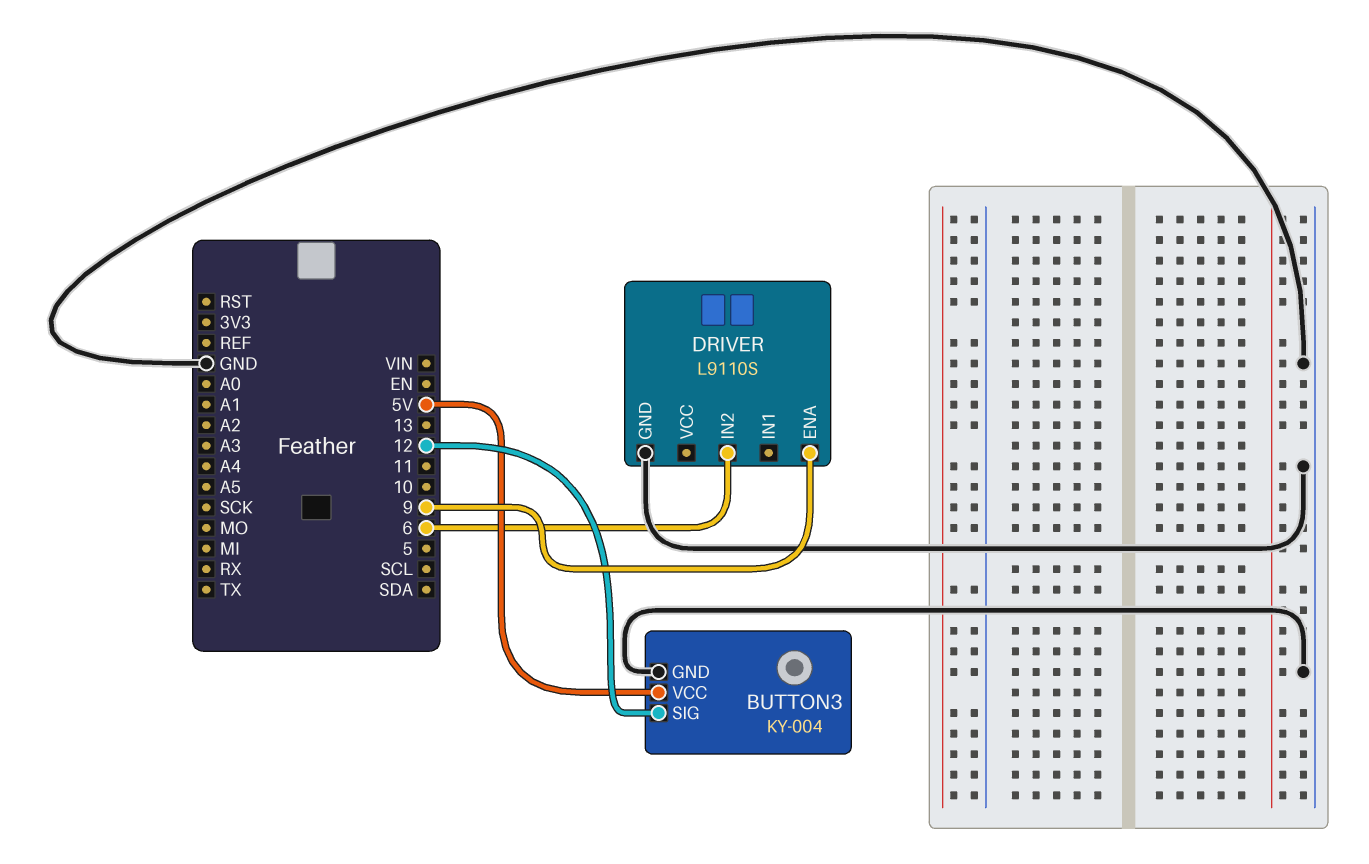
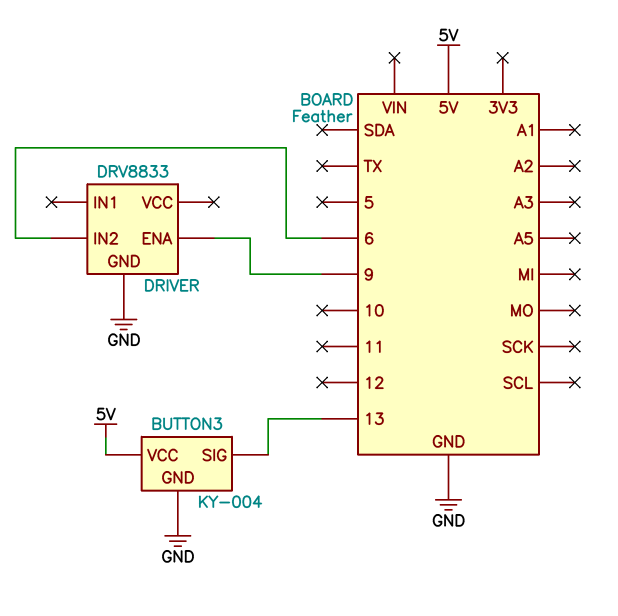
BUTTON3 pin SIG: 12 -> 13
DRIVER: L9110S -> DRV8833

